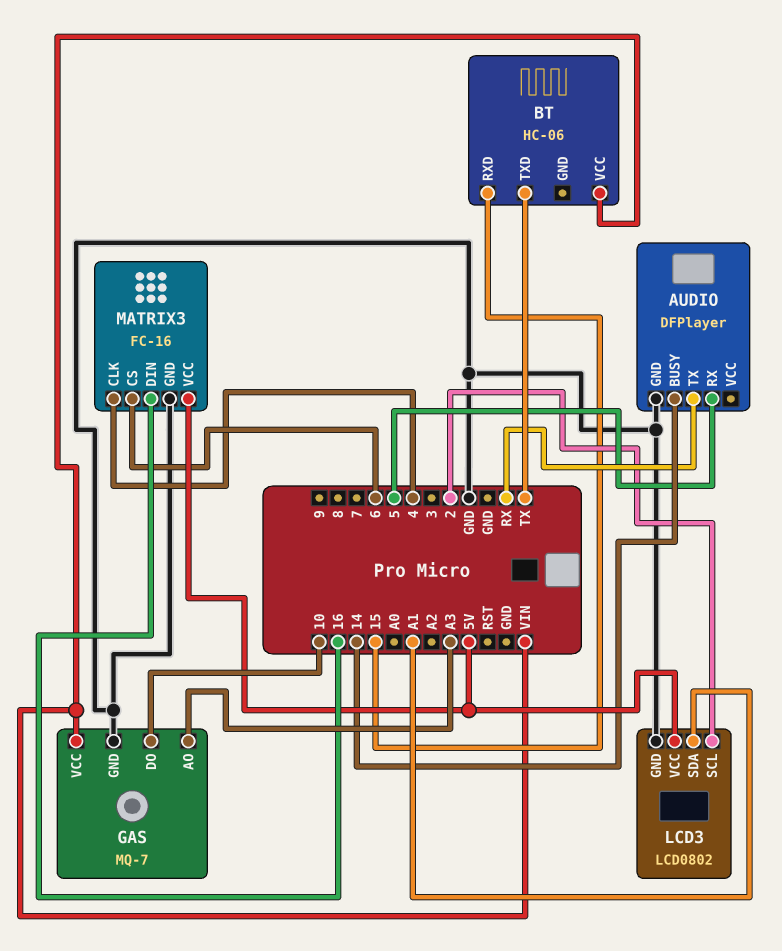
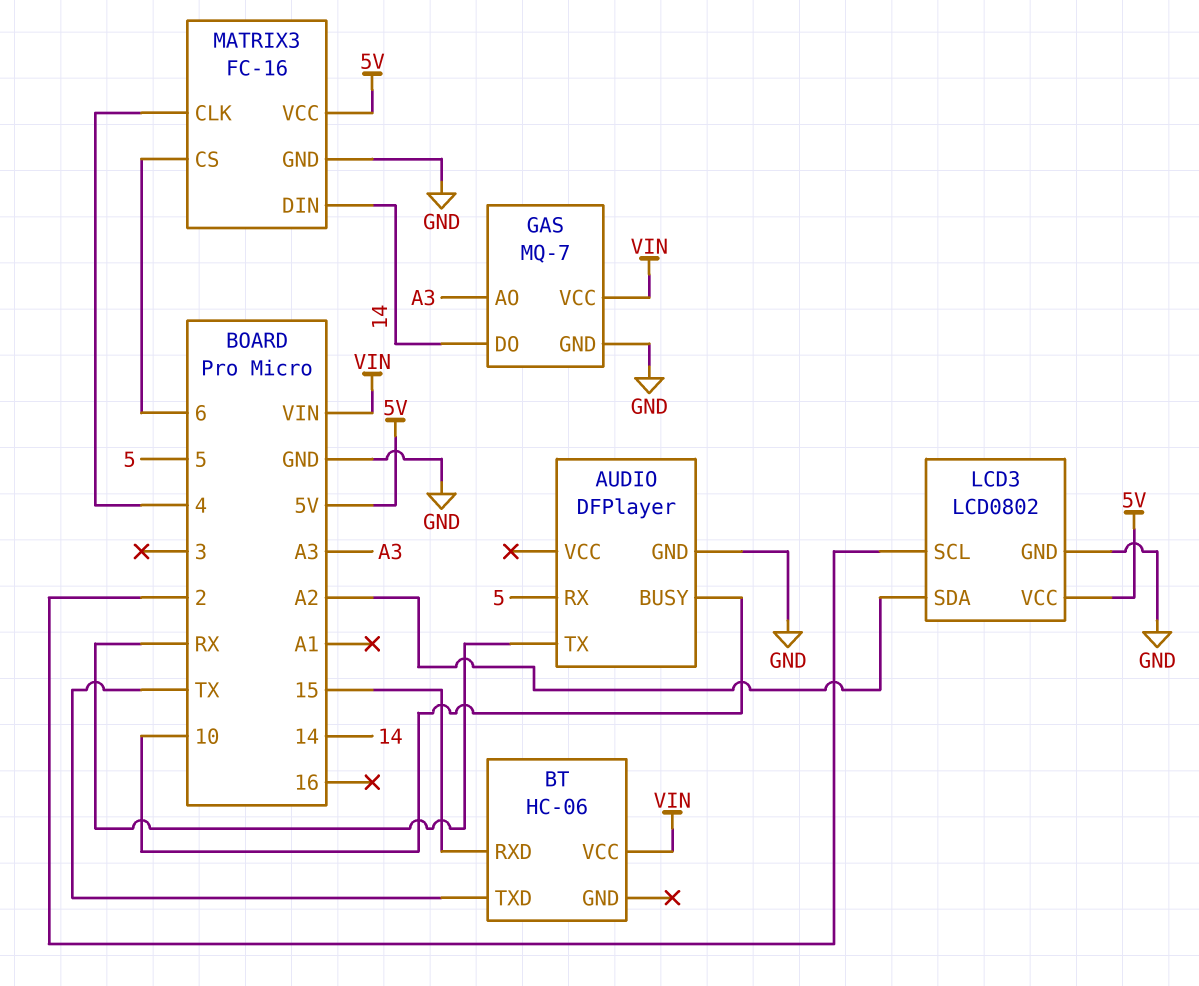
AUDIO pin BUSY: 14 -> 10
GAS pin DO: 10 -> 14
LCD3 pin SDA: A1 -> A2
MATRIX3 pin DIN: 16 -> 14

